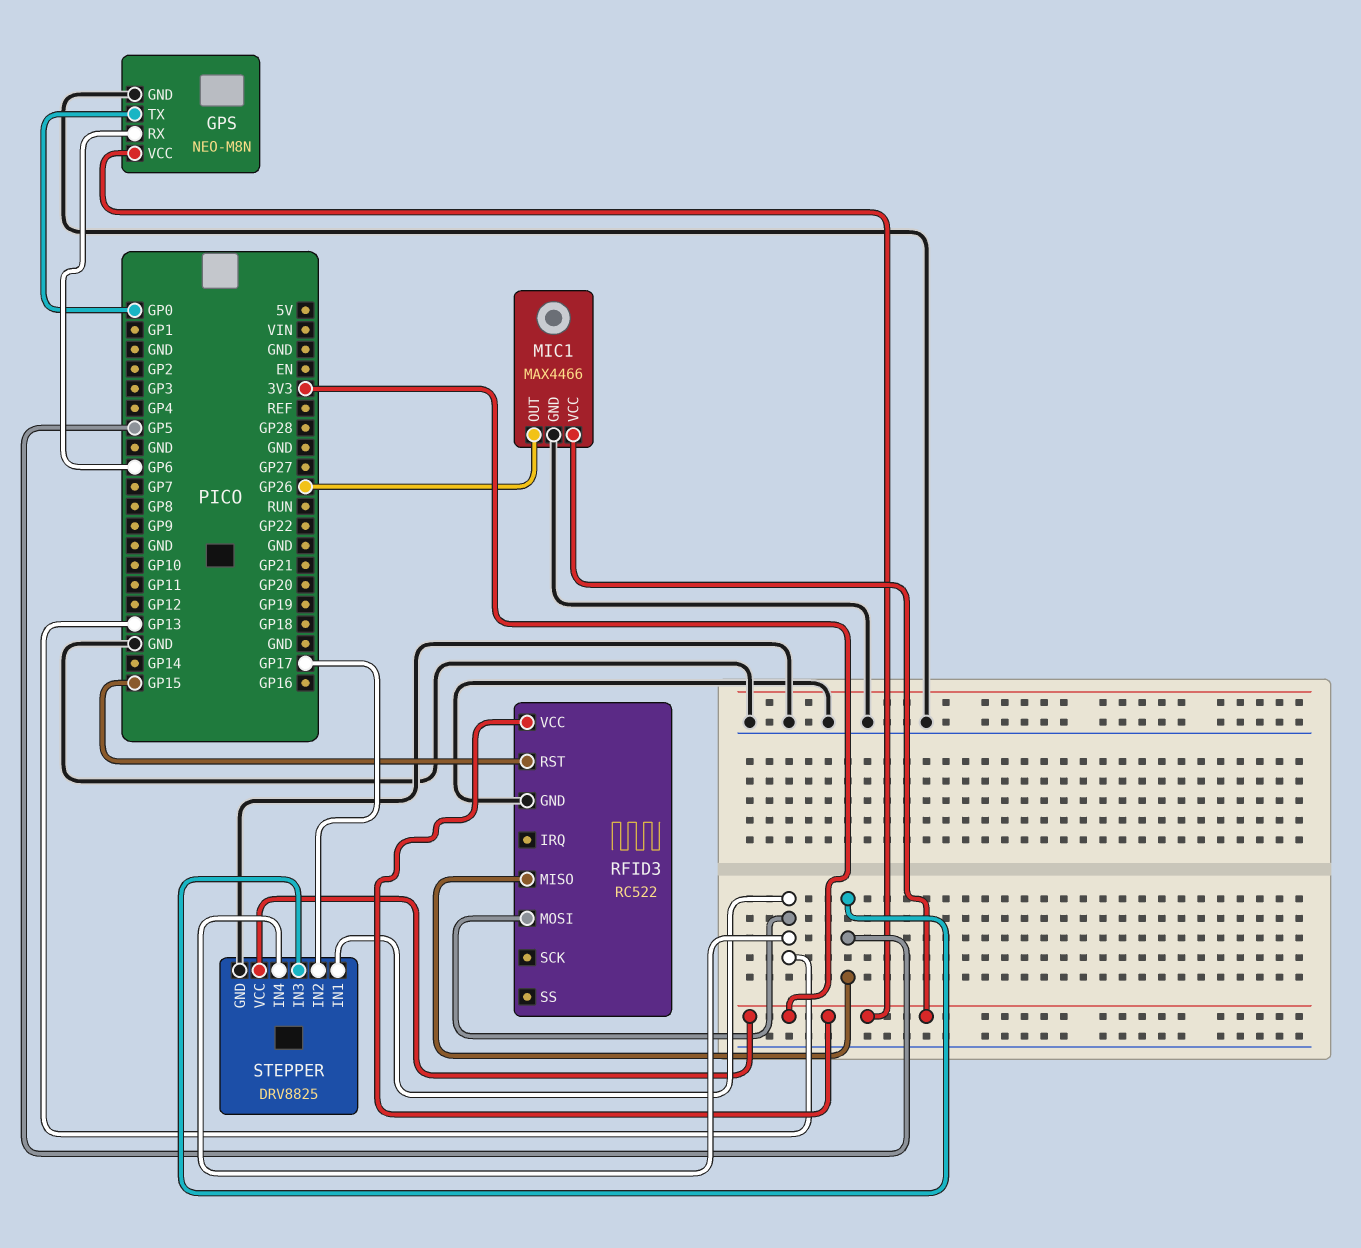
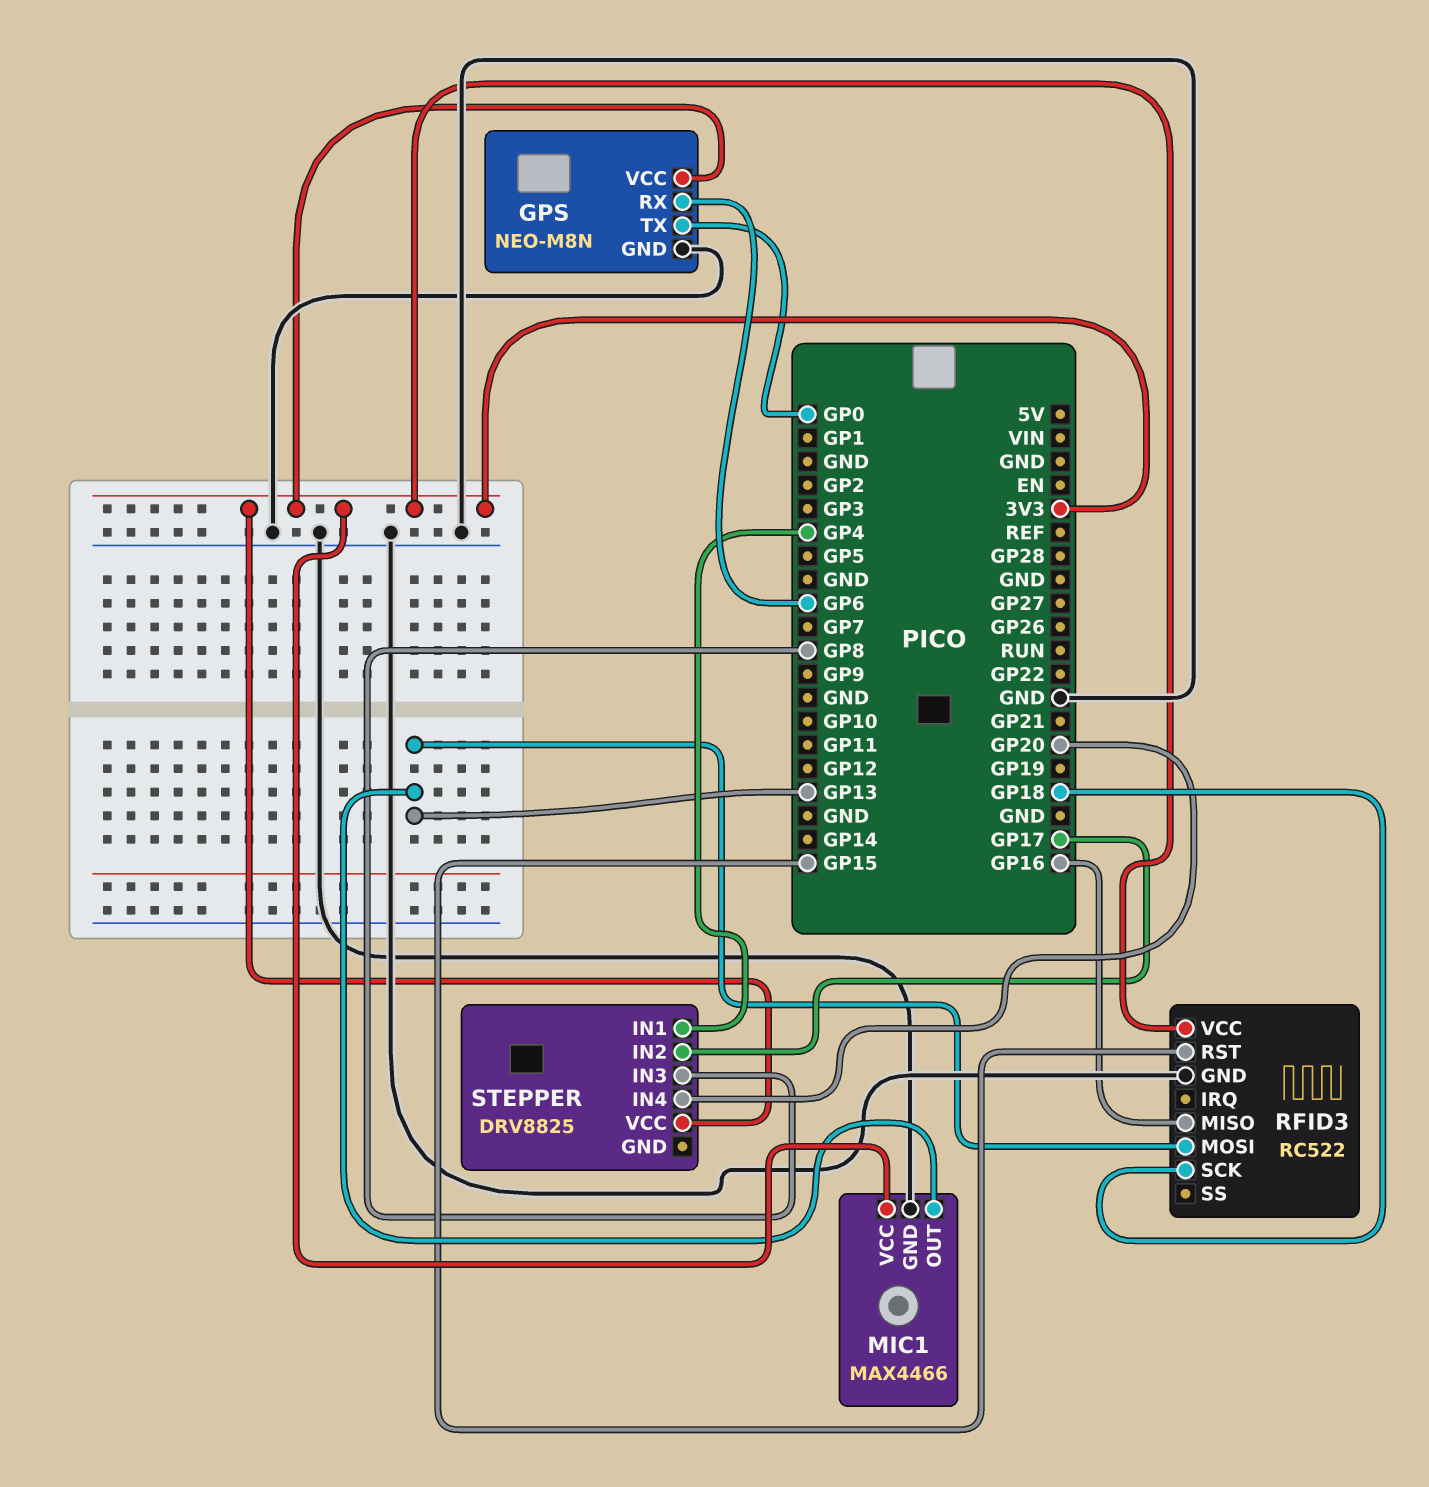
MIC1 pin OUT: GP26 -> GP13
RFID3 pin MISO: GP5 -> GP16
RFID3 pin SCK: none -> GP18
STEPPER pin GND: GND -> none
STEPPER pin IN1: GP13 -> GP4
STEPPER pin IN3: GP5 -> GP8
STEPPER pin IN4: GP13 -> GP20

